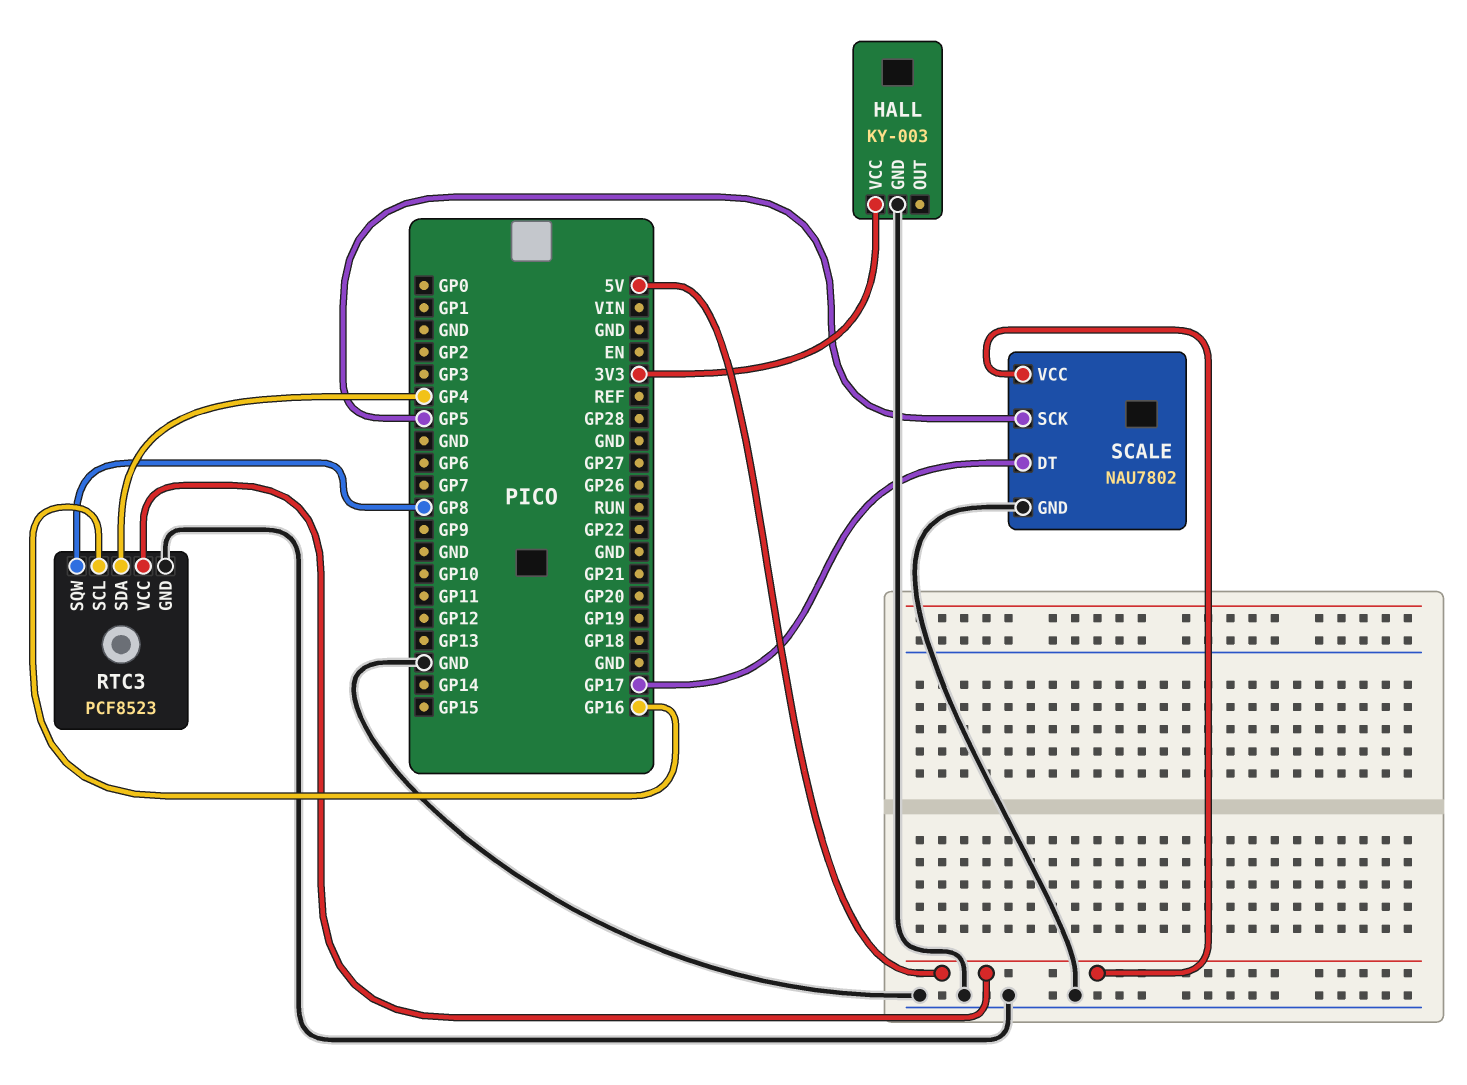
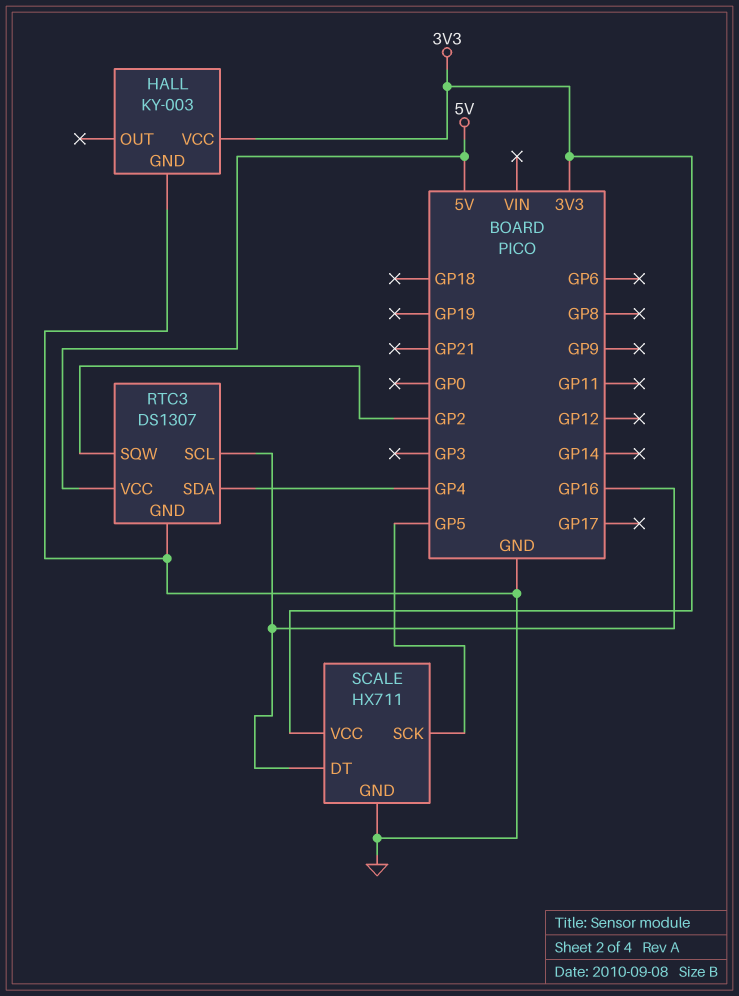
RTC3: PCF8523 -> DS1307
RTC3 pin SQW: GP8 -> GP2
SCALE: NAU7802 -> HX711
SCALE pin DT: GP17 -> GP16
SCALE pin VCC: 5V -> 3V3

